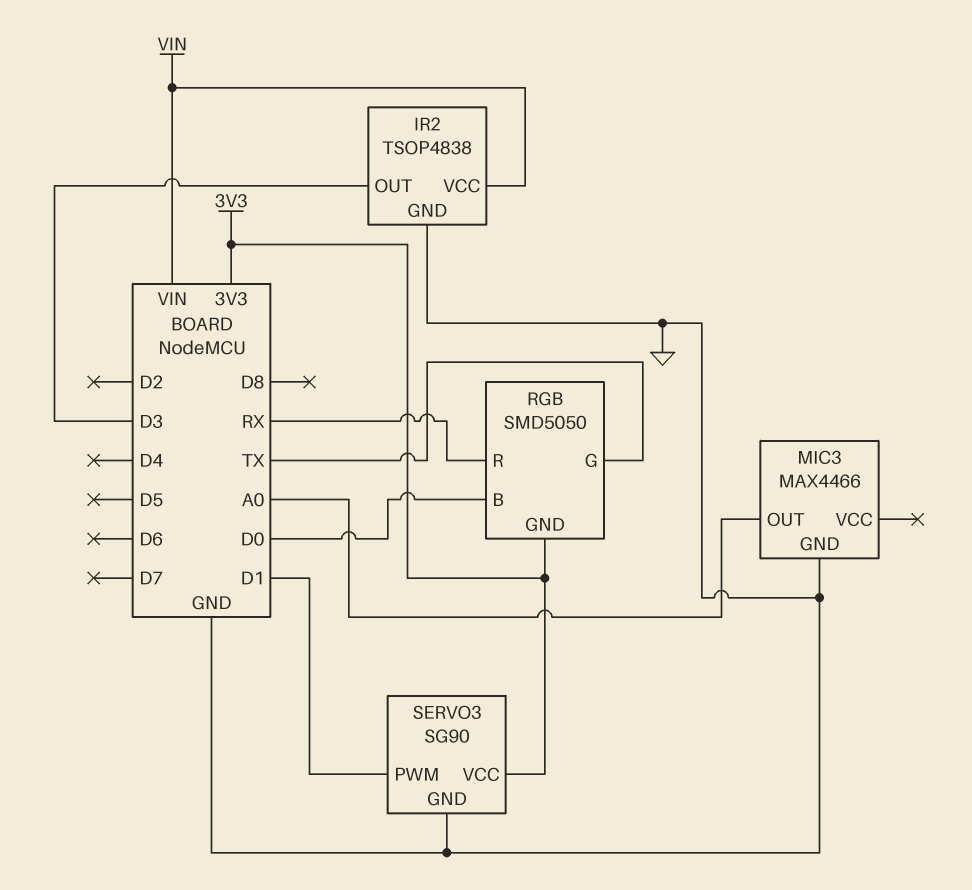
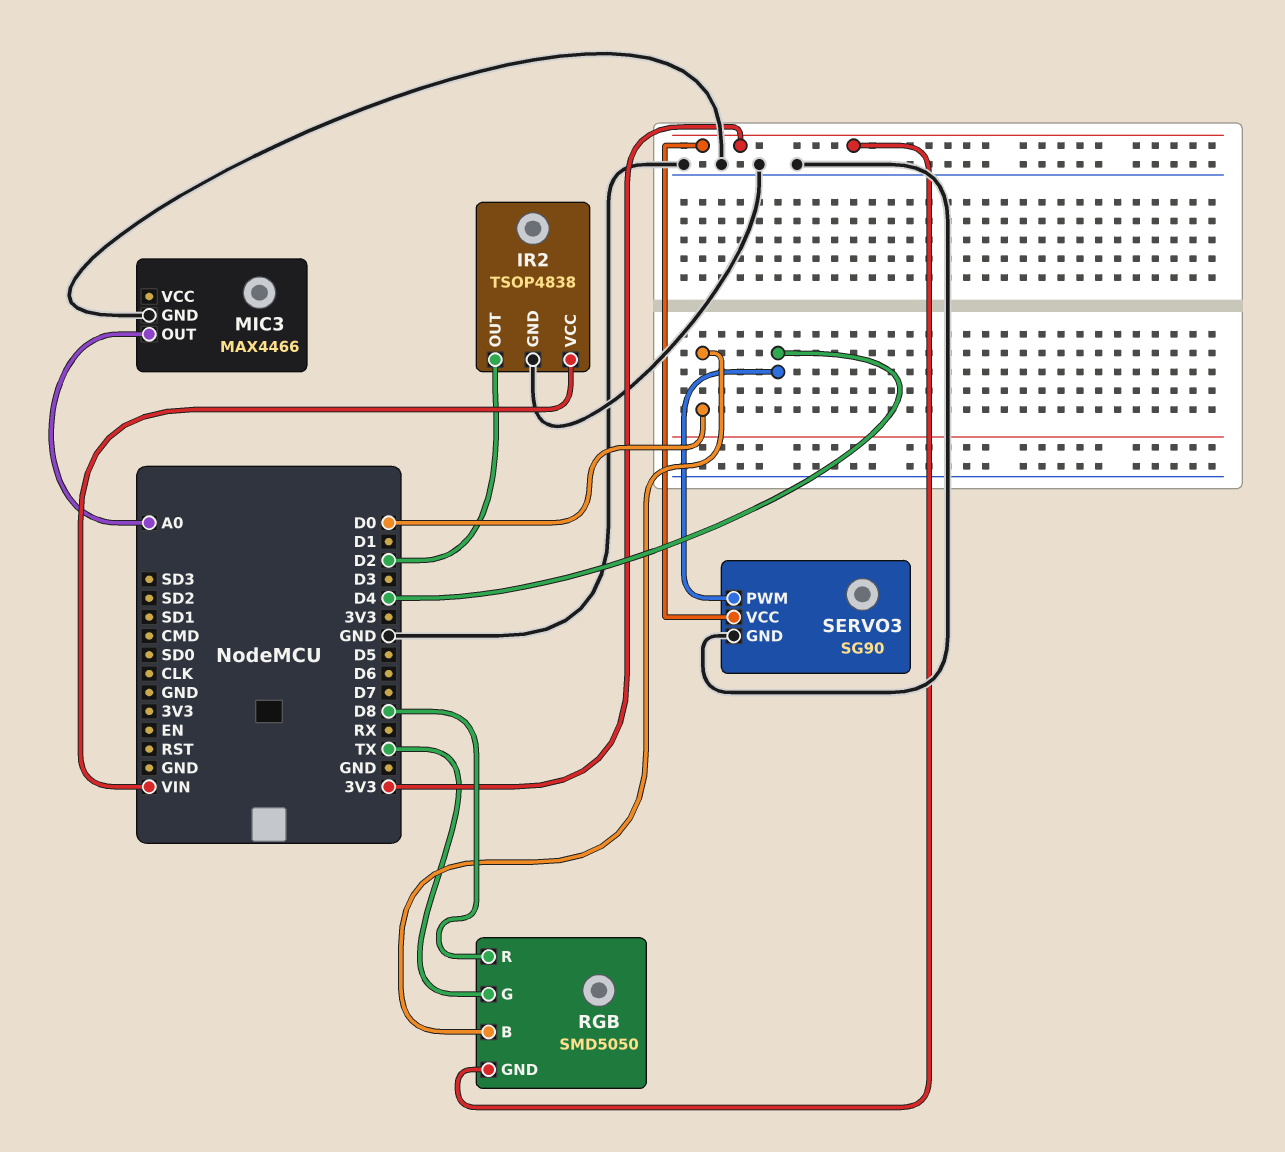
IR2 pin OUT: D3 -> D2
RGB pin R: RX -> D8
SERVO3 pin PWM: D1 -> D4

